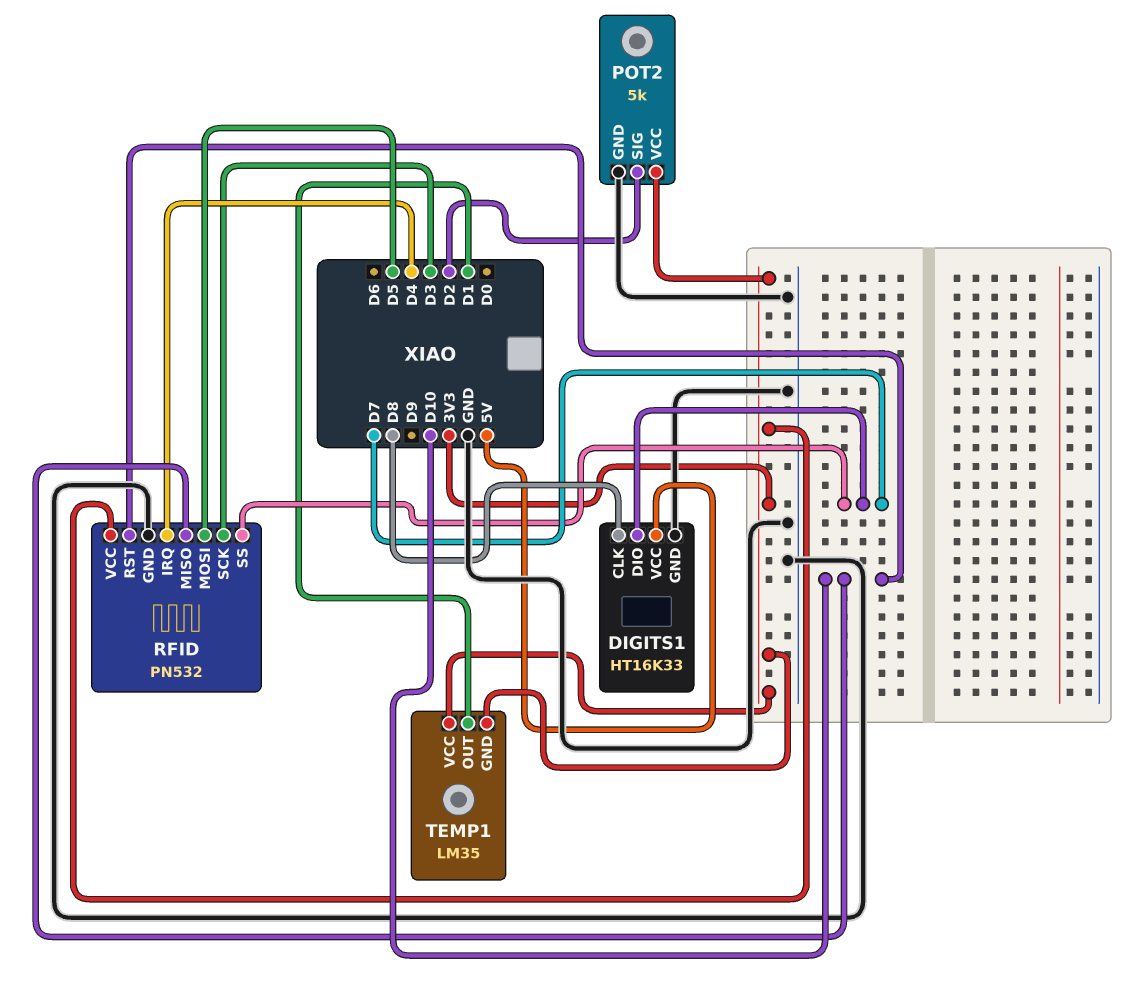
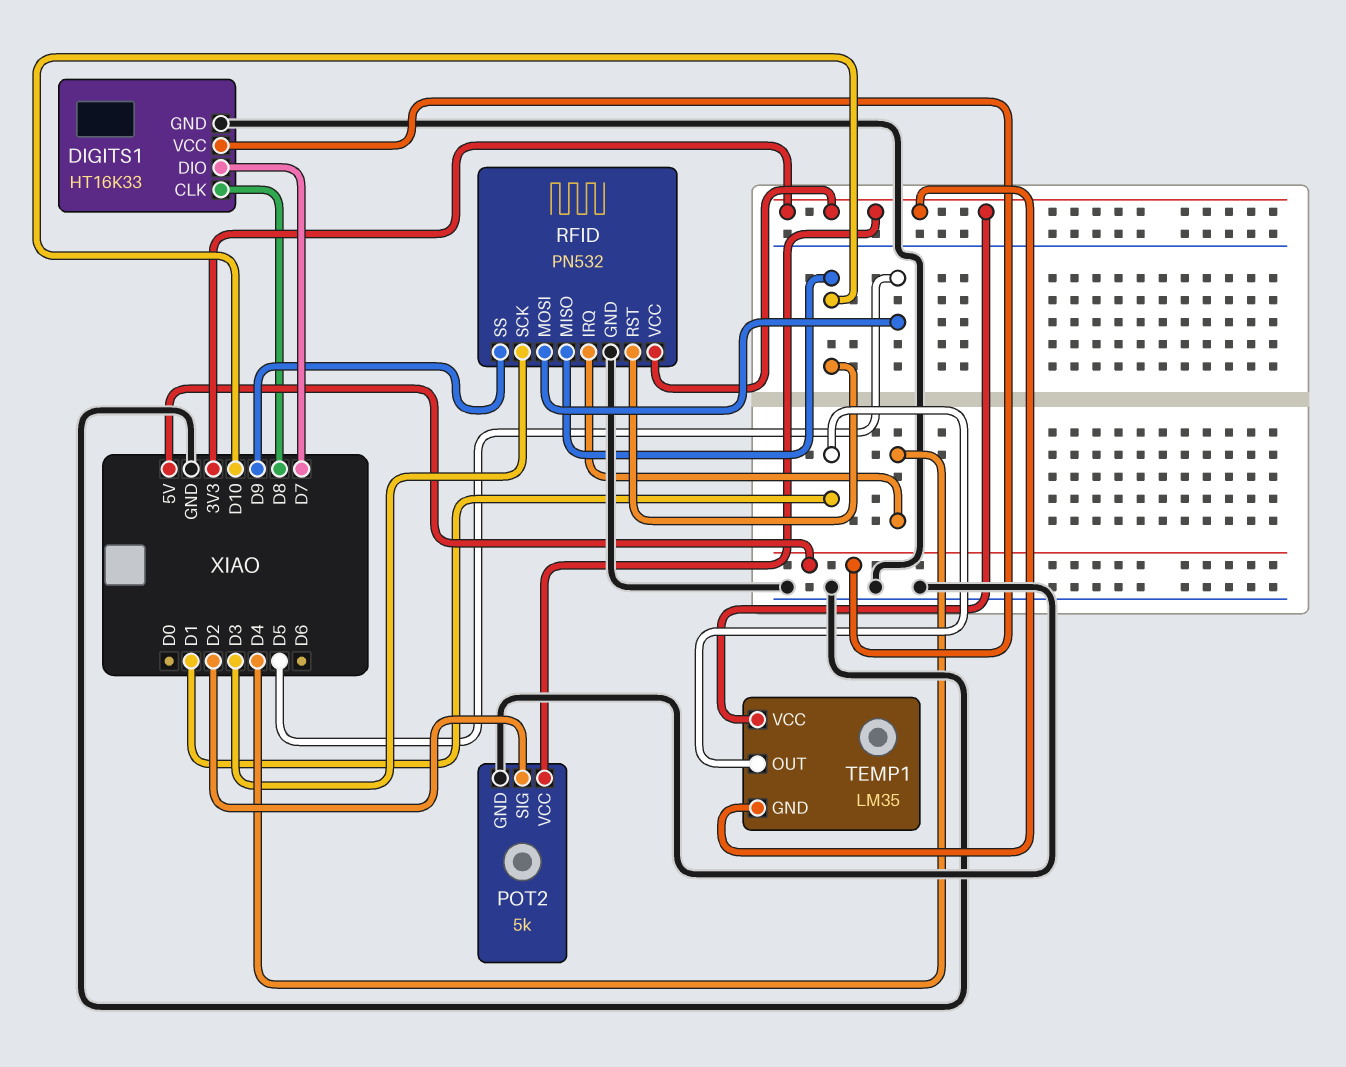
RFID pin SS: D7 -> D9

